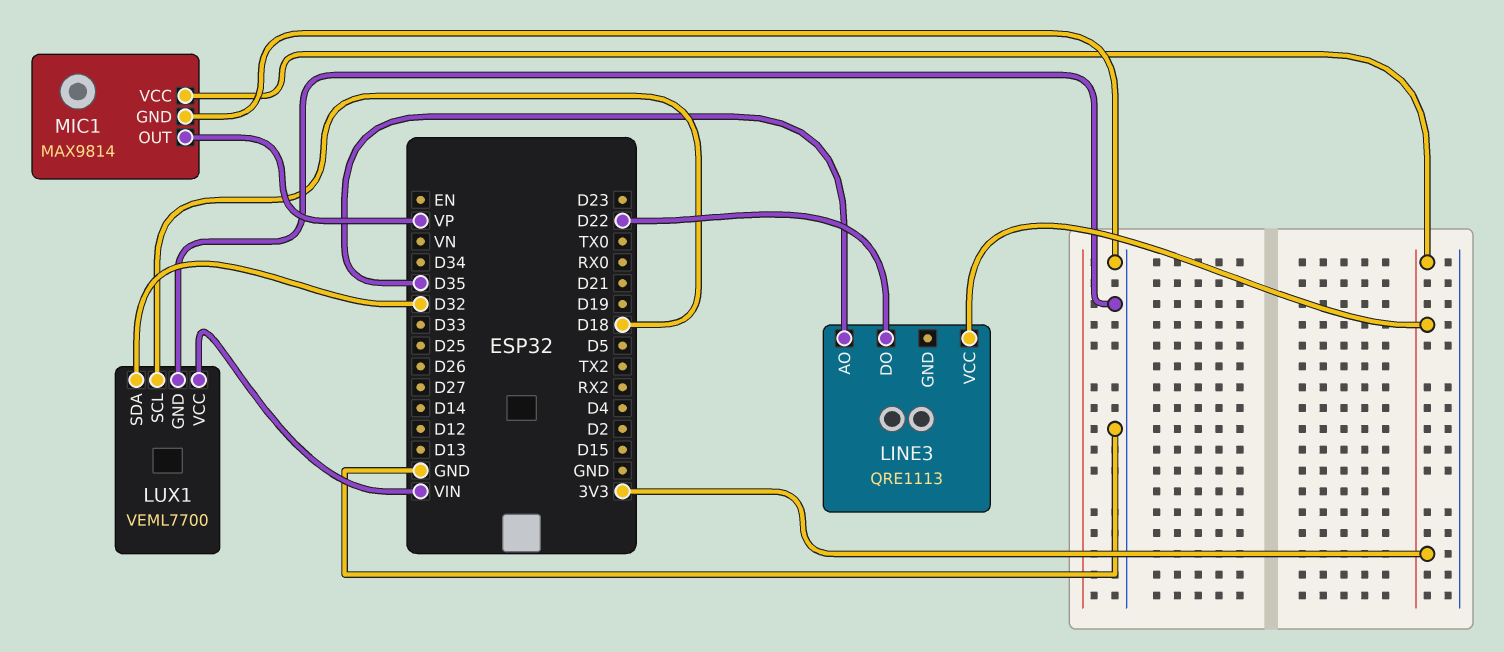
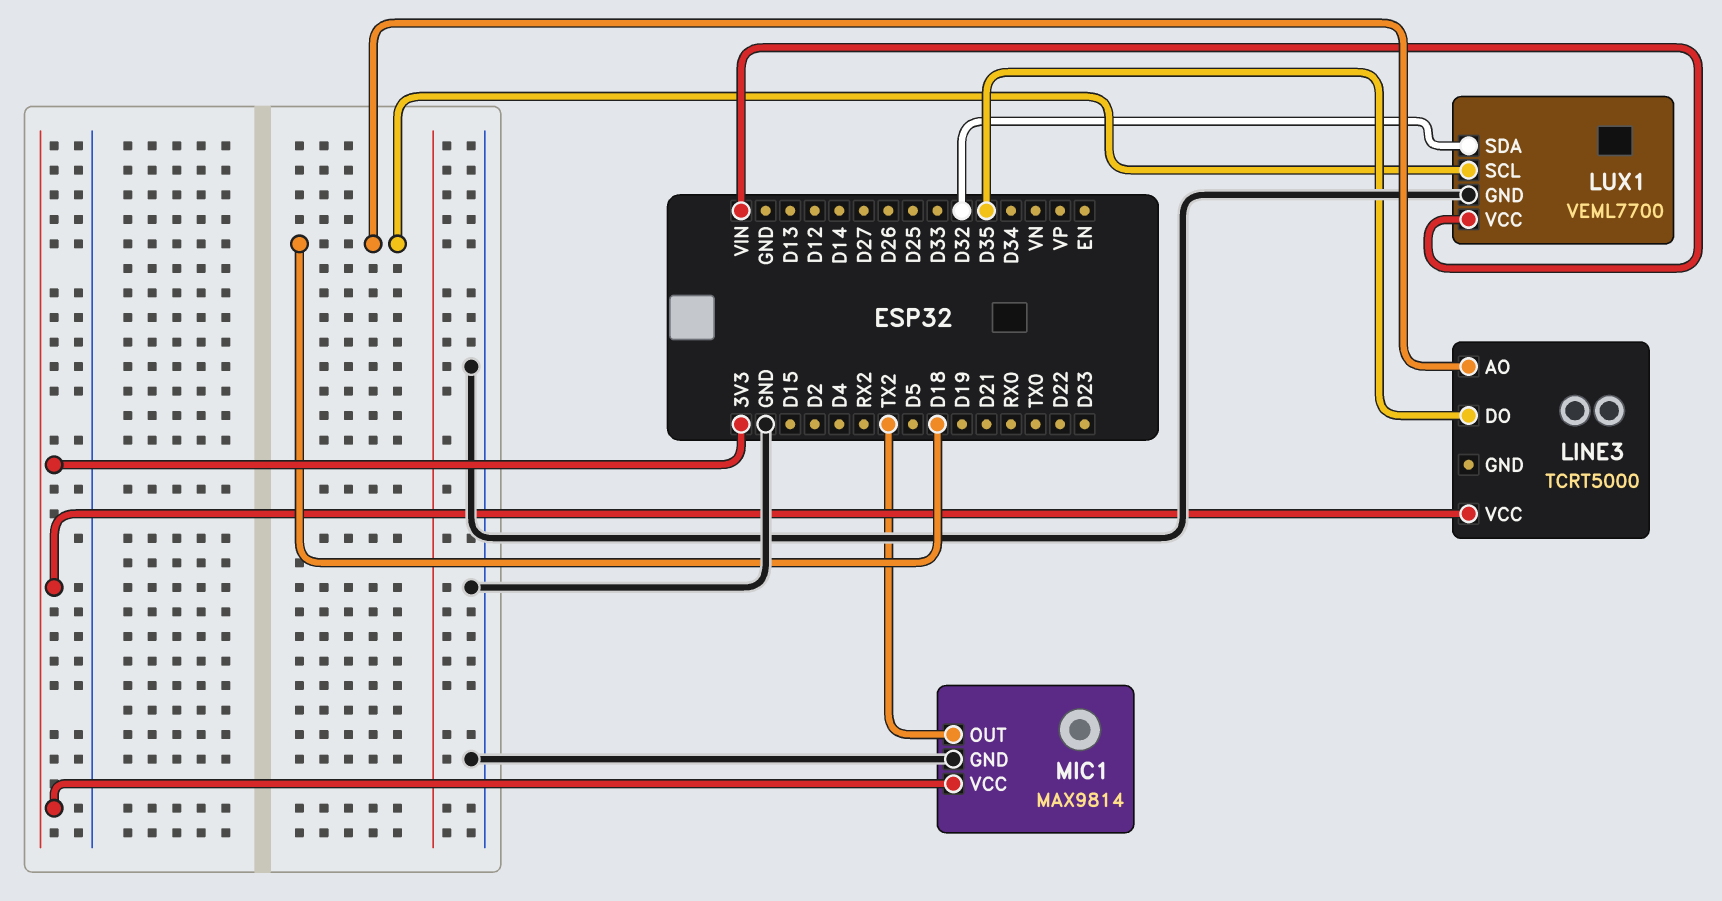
LINE3: QRE1113 -> TCRT5000
LINE3 pin AO: D35 -> D18
LINE3 pin DO: D22 -> D35
MIC1 pin OUT: VP -> TX2

